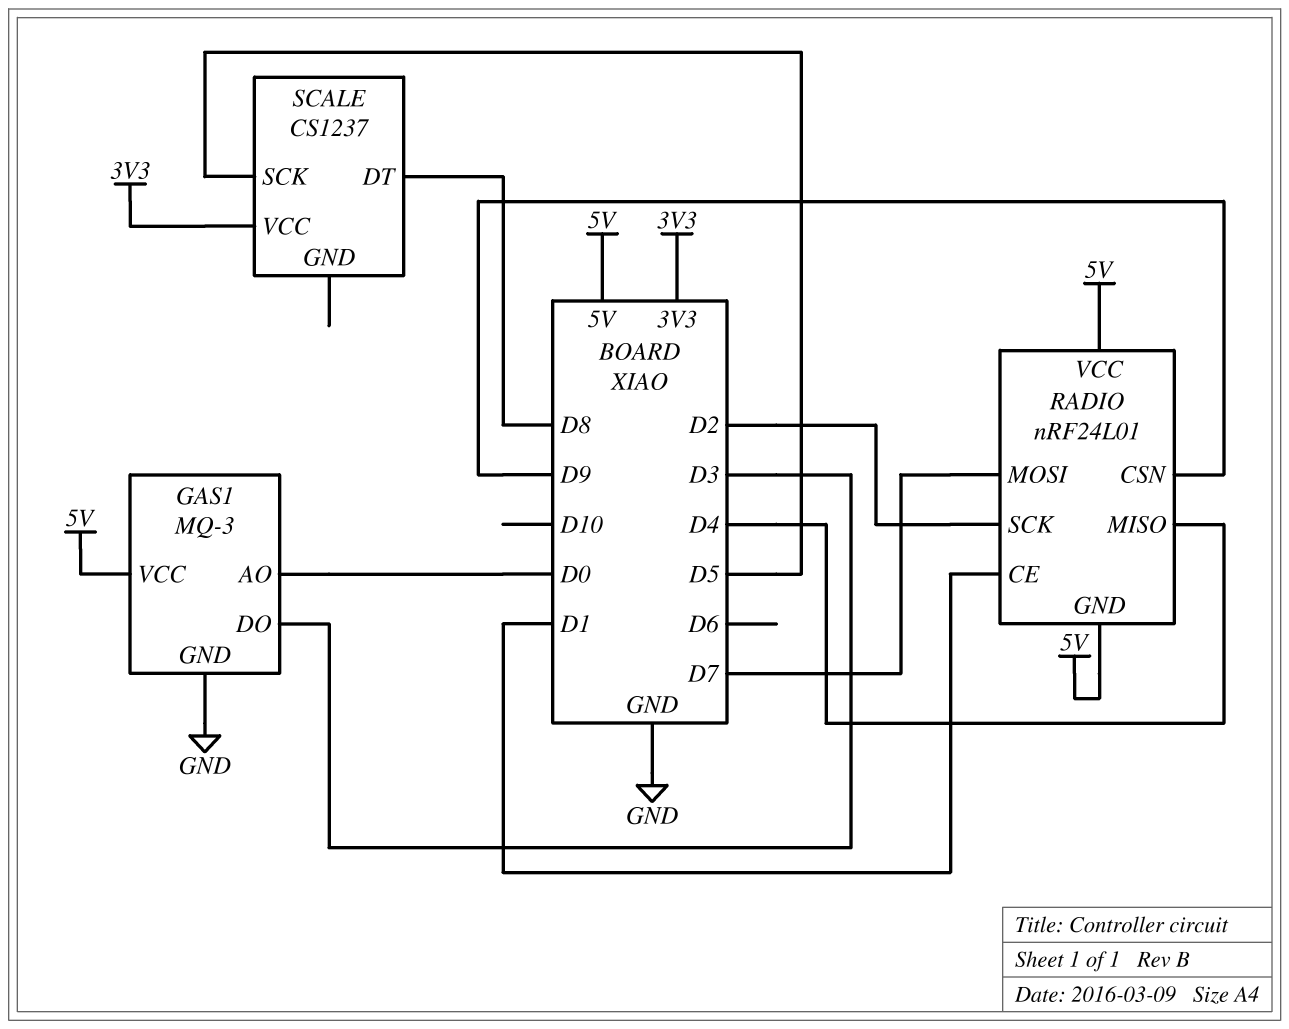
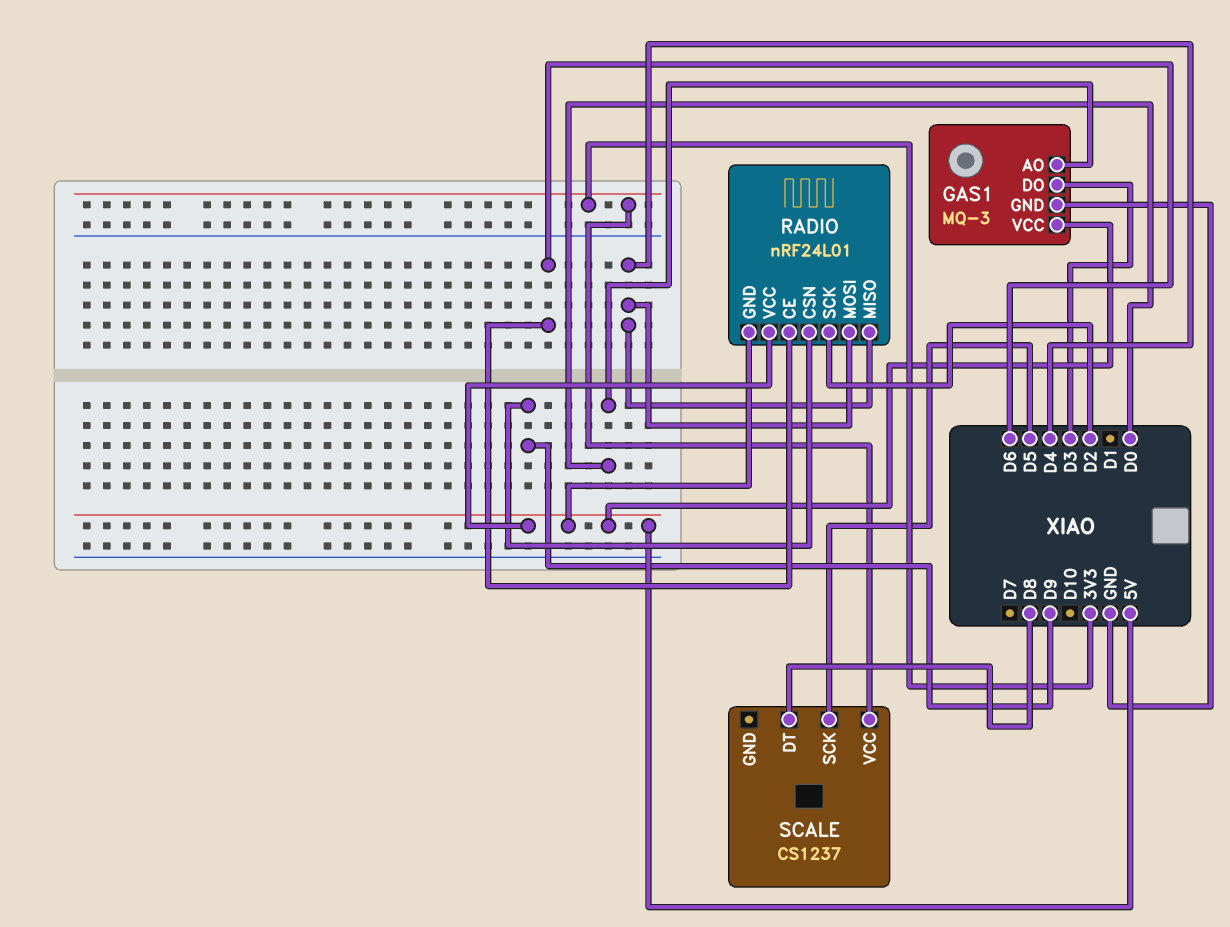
RADIO pin CE: D1 -> D6
RADIO pin MOSI: D7 -> D4

